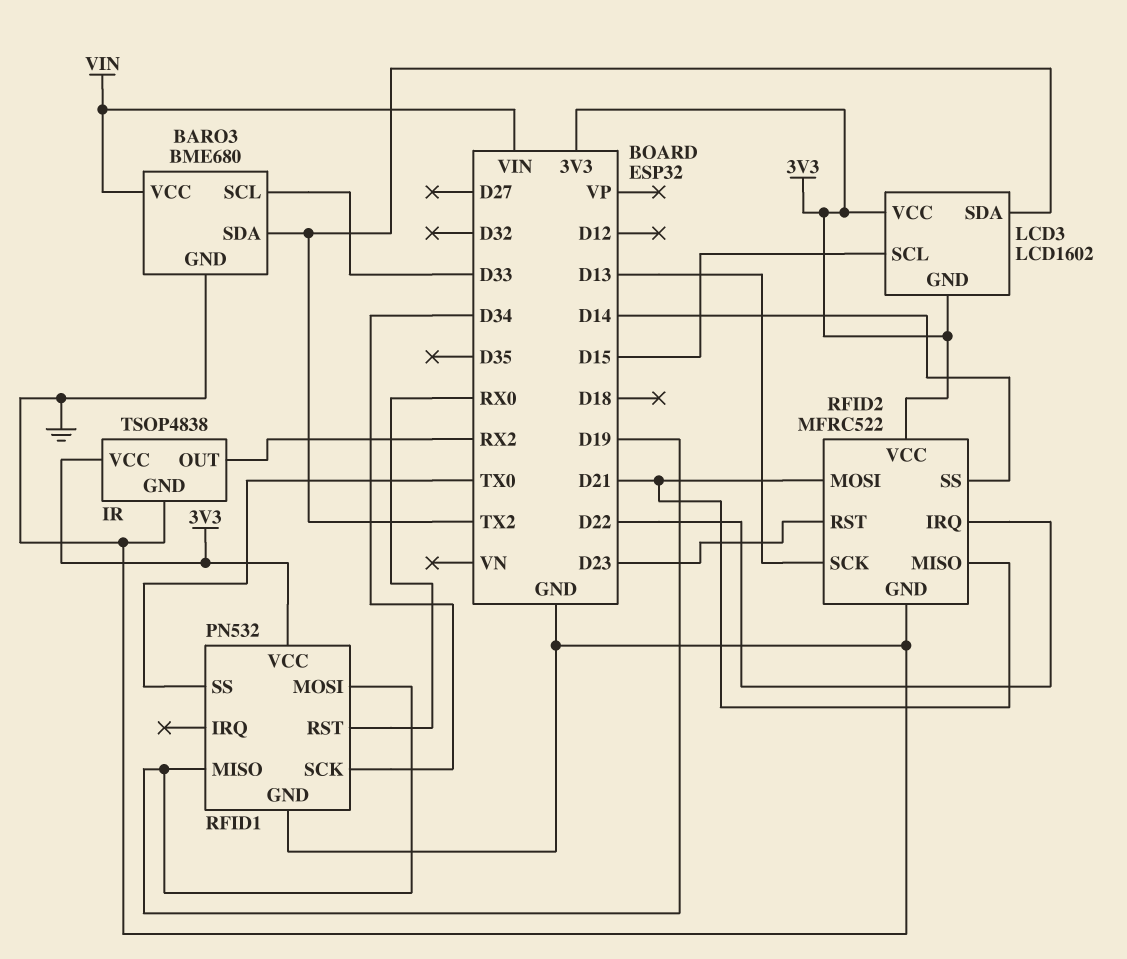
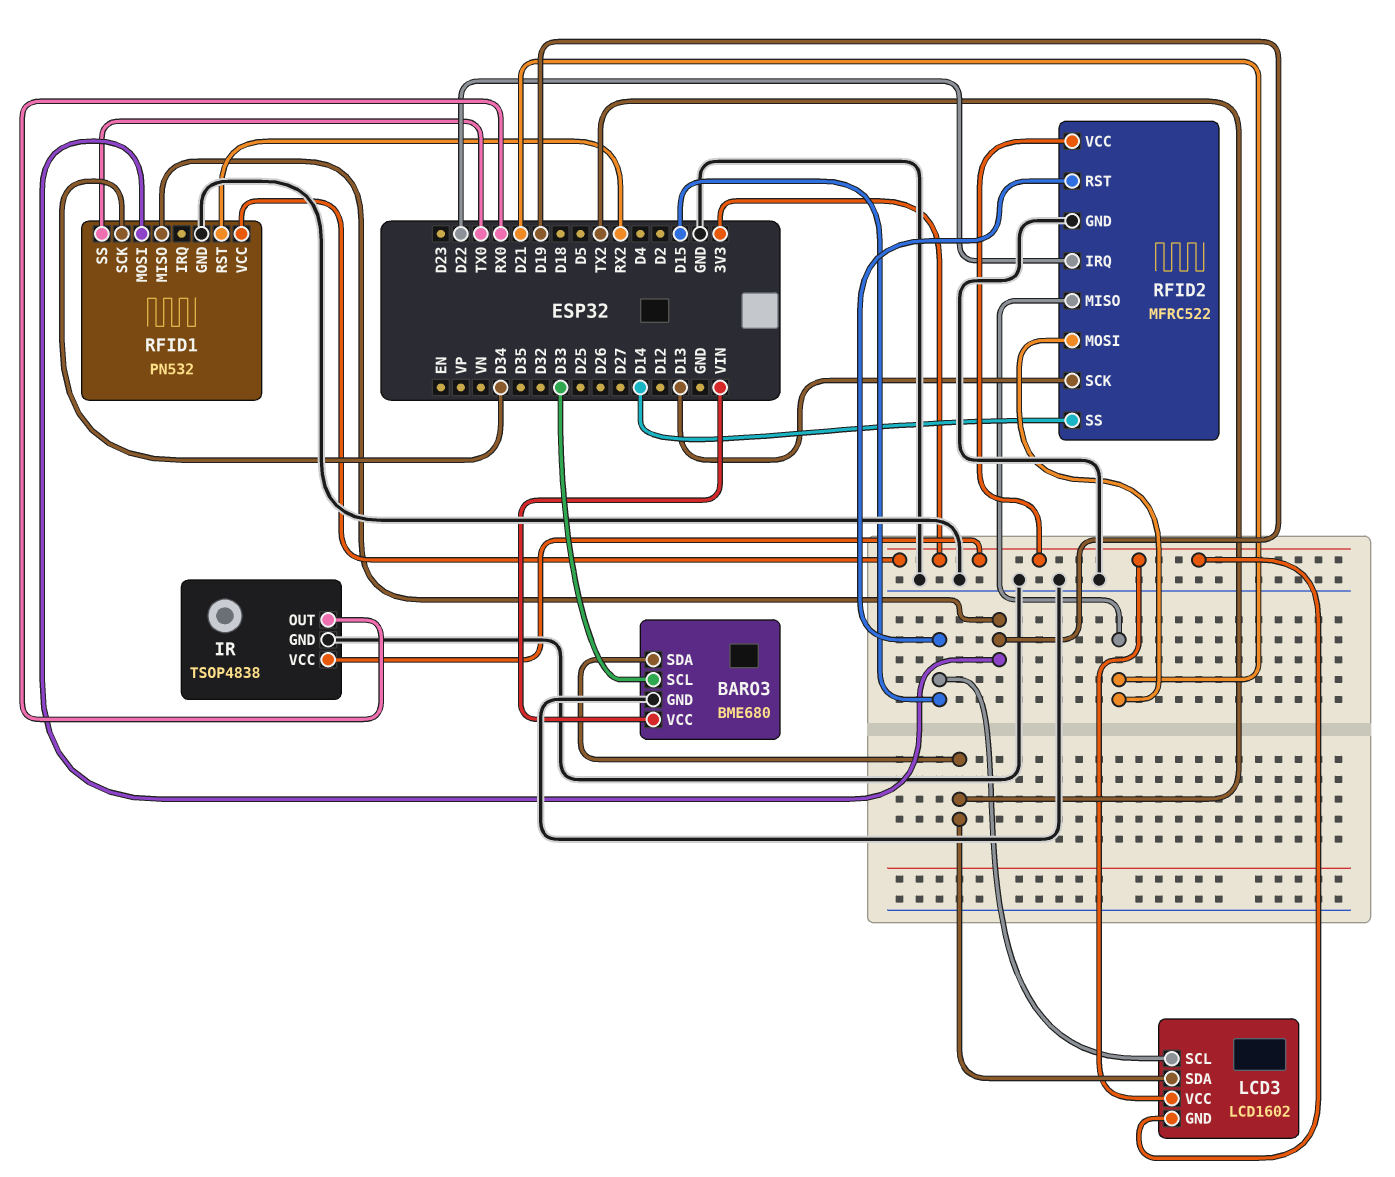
IR pin OUT: RX2 -> RX0
RFID1 pin RST: RX0 -> RX2
RFID2 pin RST: D23 -> D15

